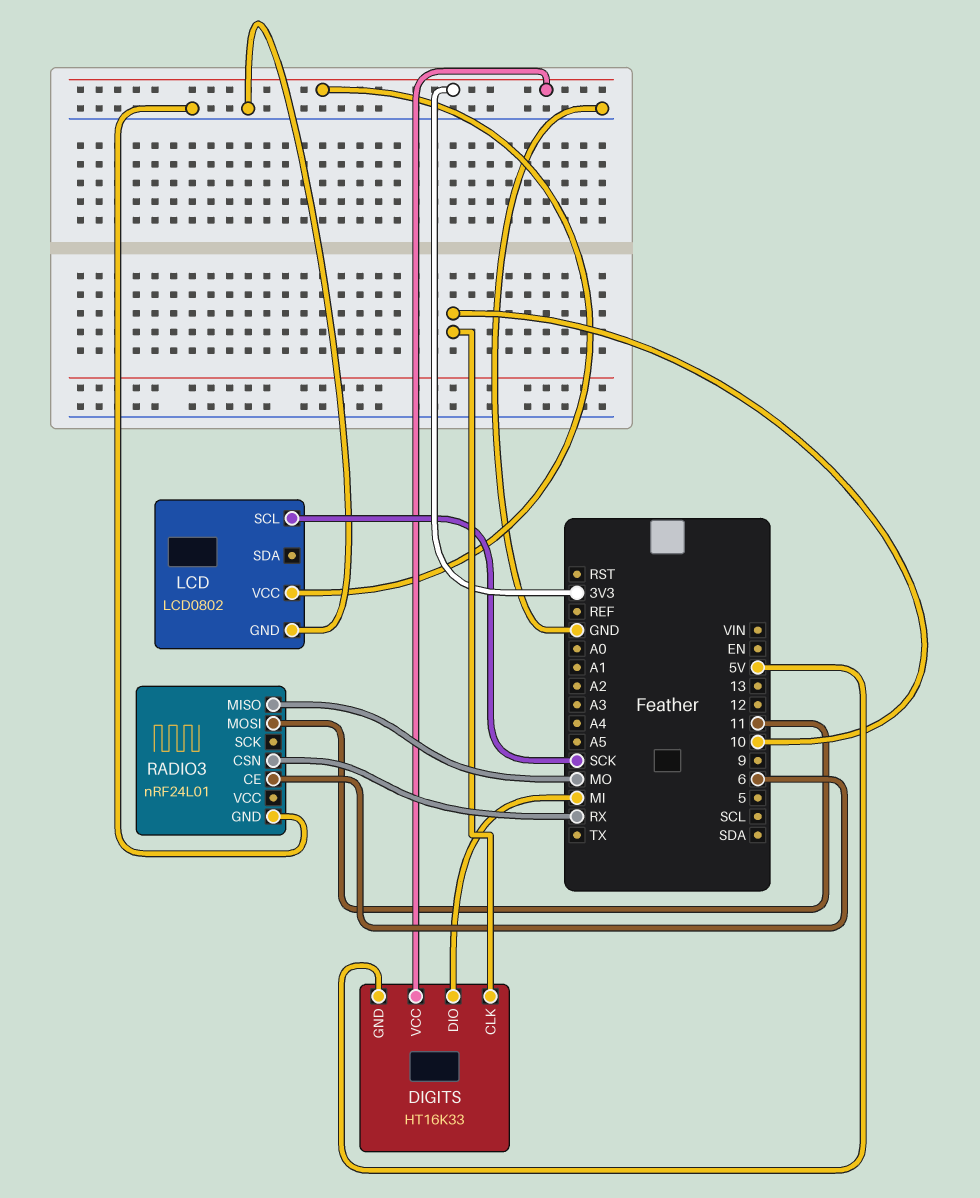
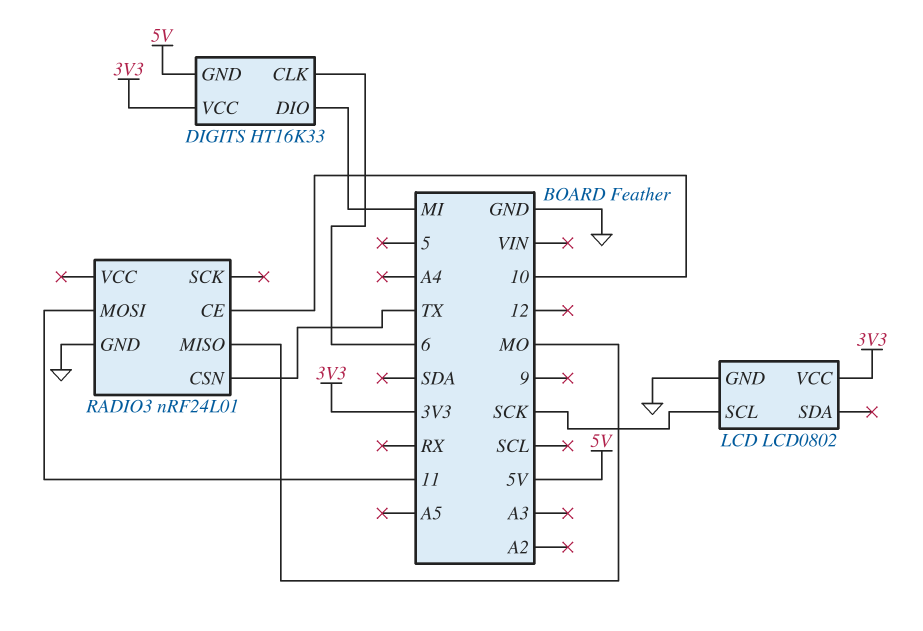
DIGITS pin CLK: 10 -> 6
RADIO3 pin CE: 6 -> 10
RADIO3 pin CSN: RX -> TX

